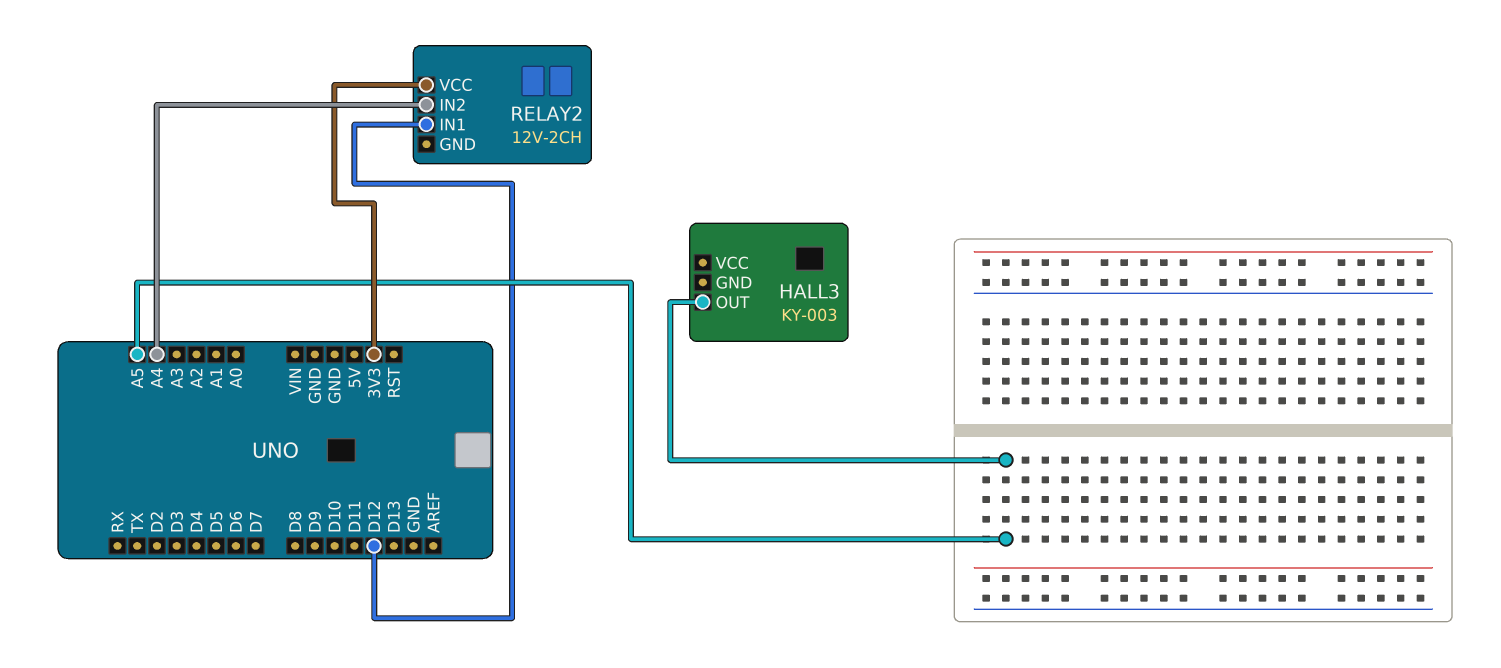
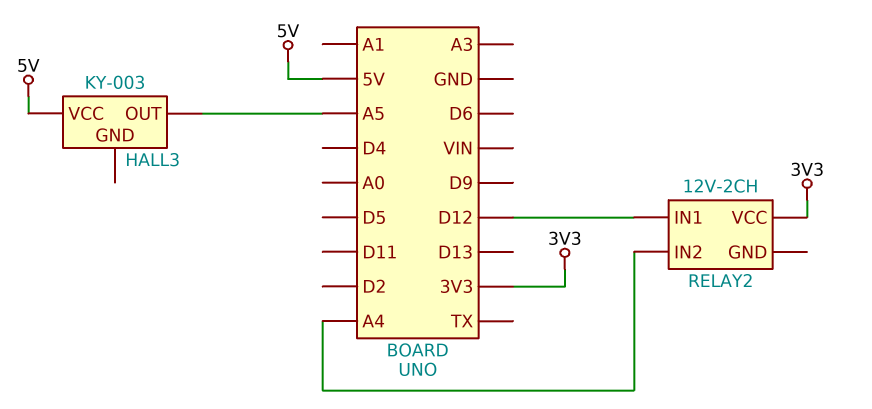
HALL3 pin VCC: none -> 5V

